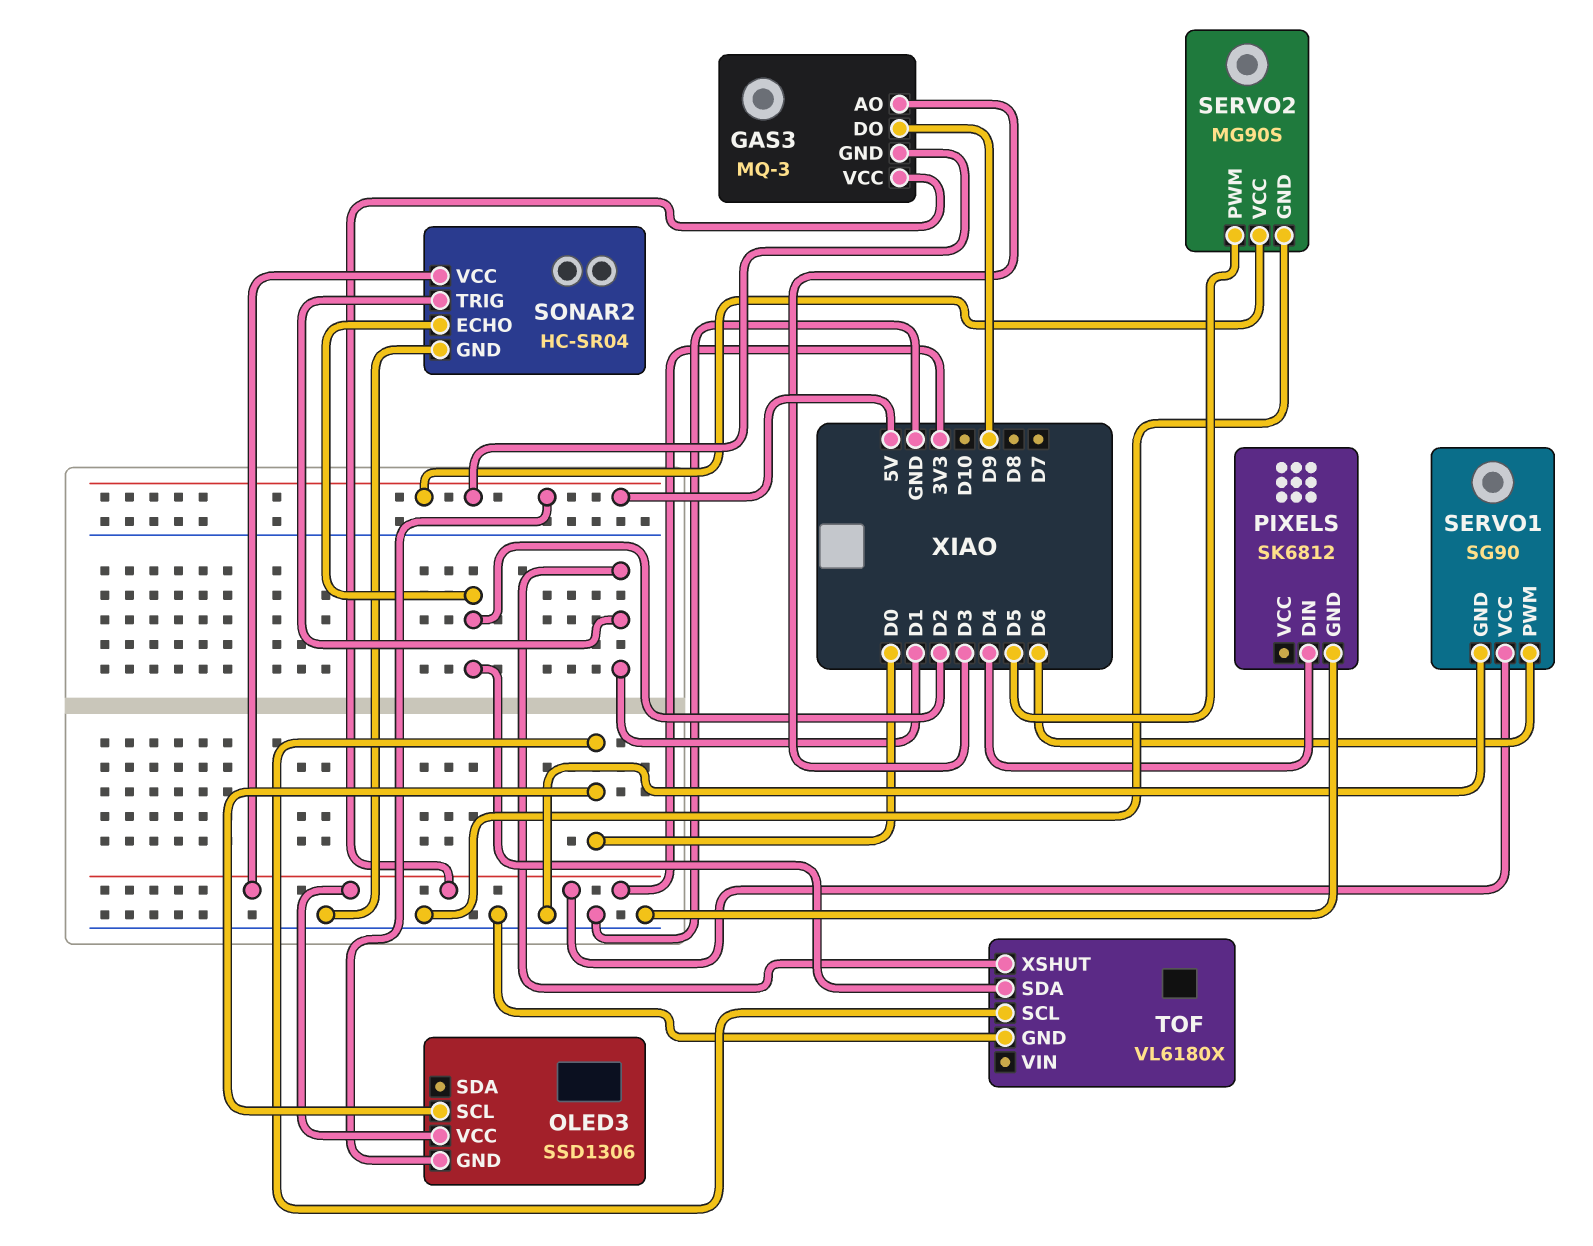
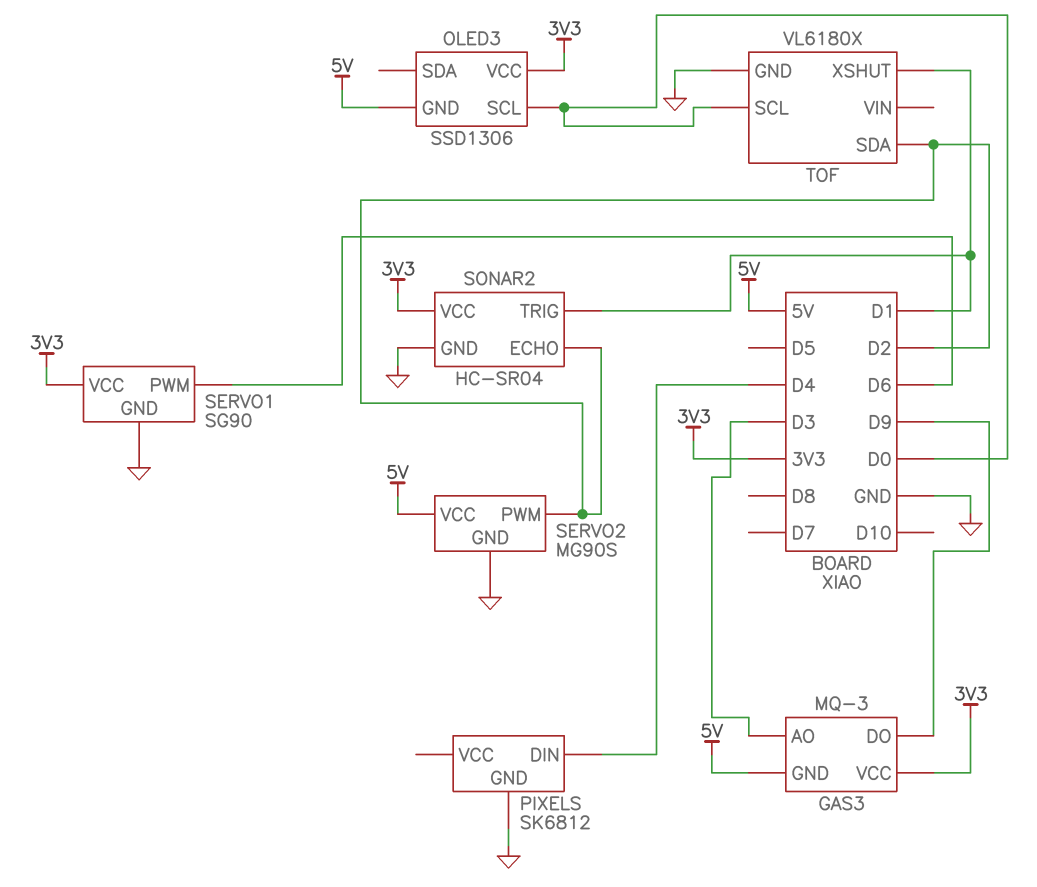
SERVO2 pin PWM: D5 -> D2

